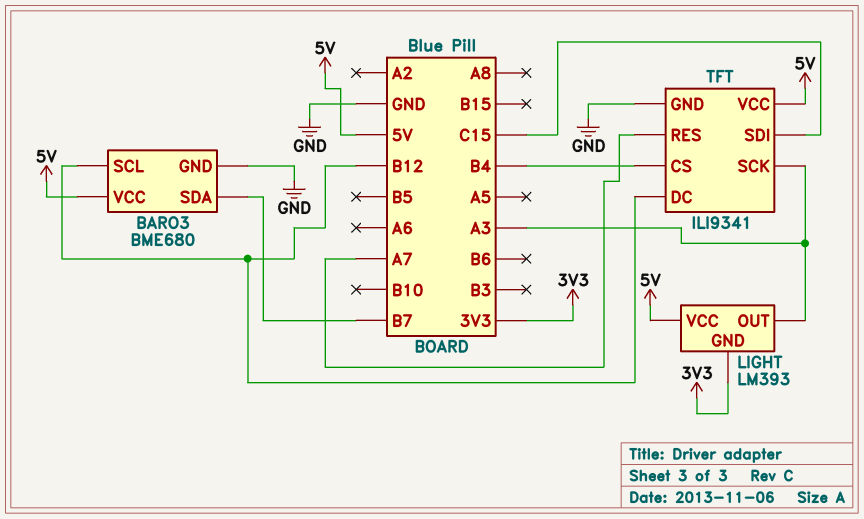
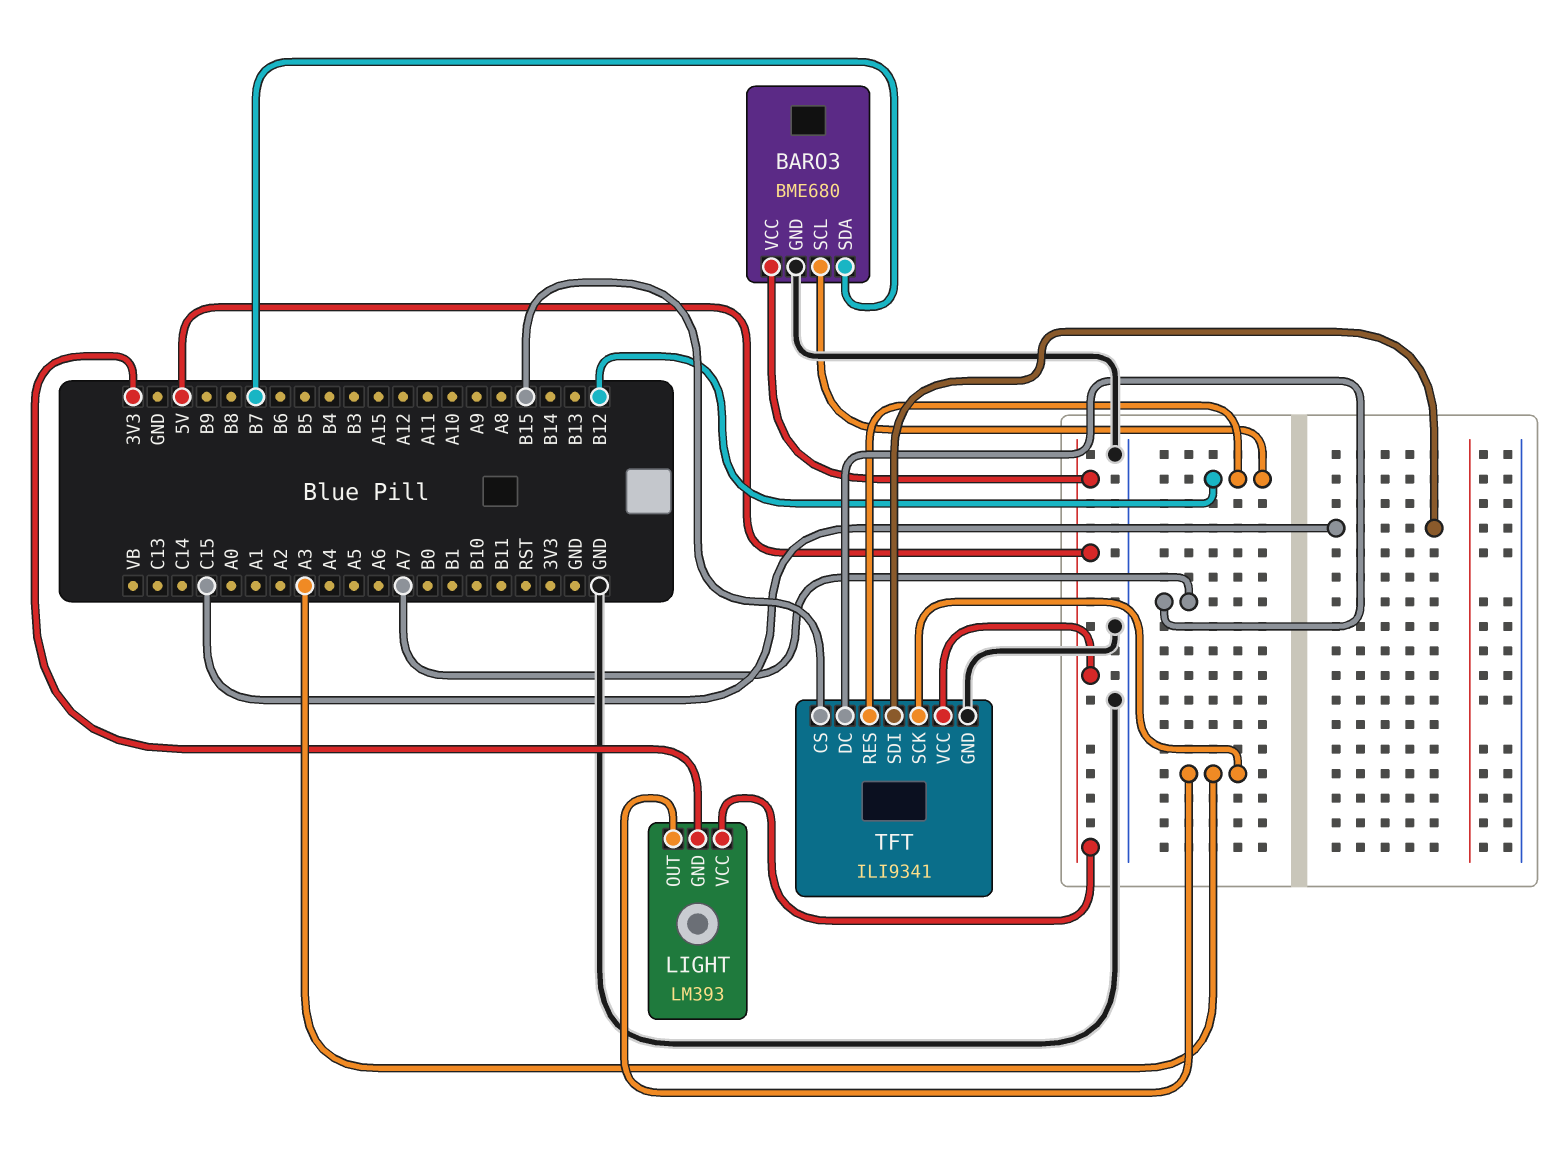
TFT pin CS: B4 -> B15
TFT pin DC: B12 -> A7
TFT pin RES: A7 -> B12

